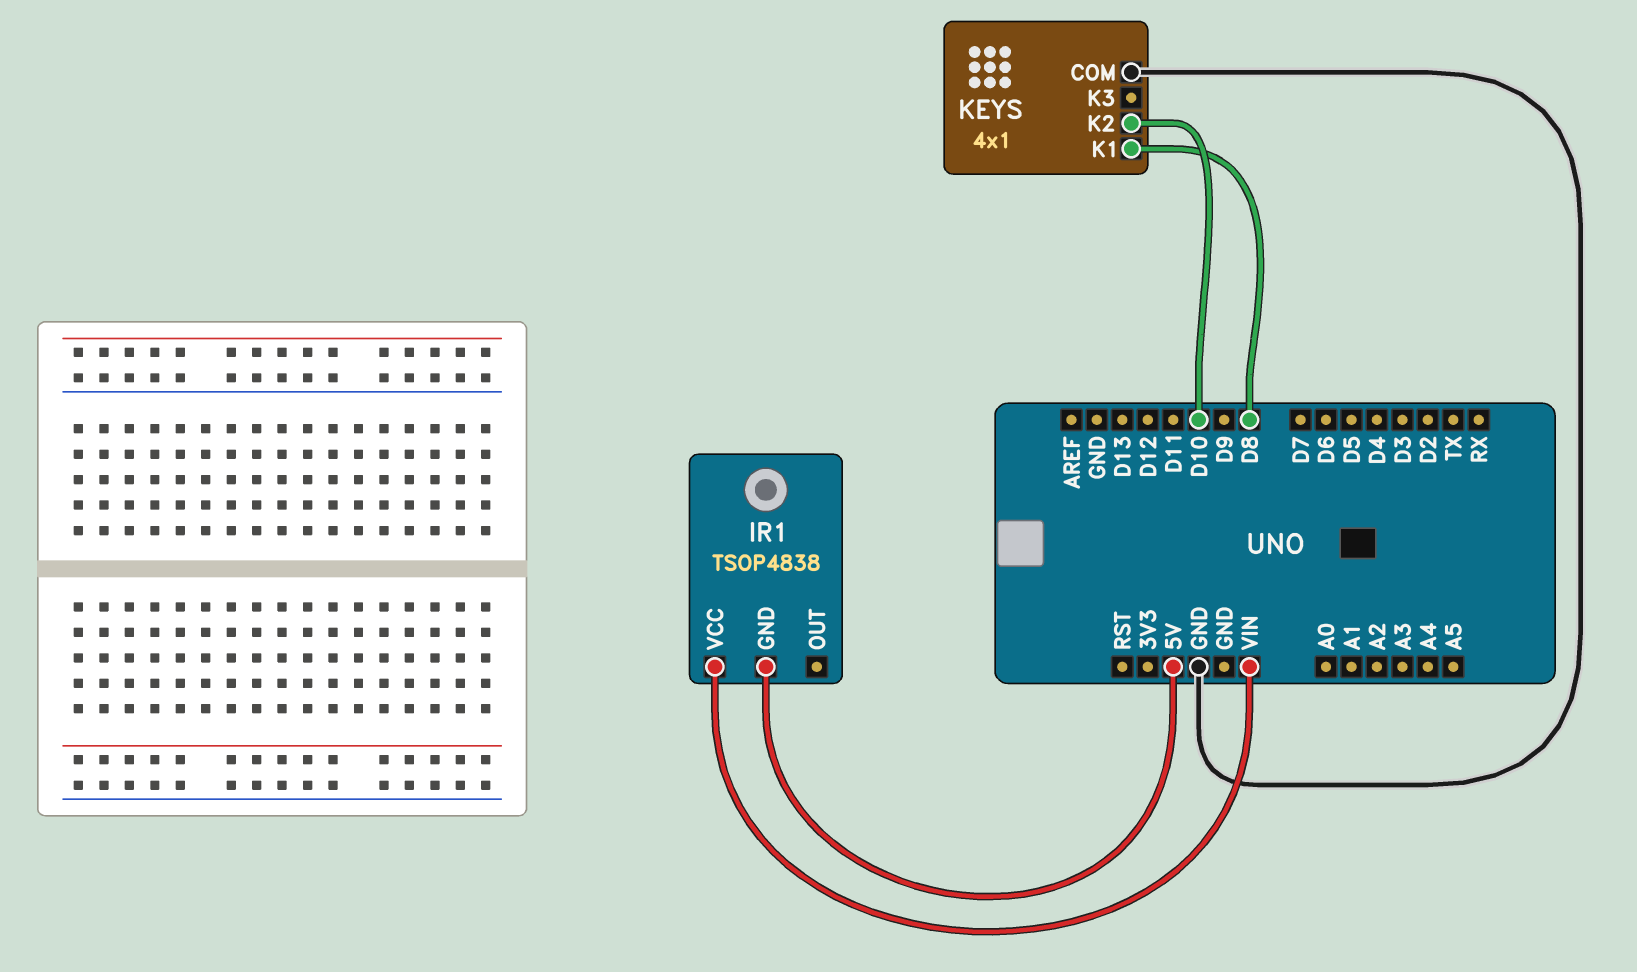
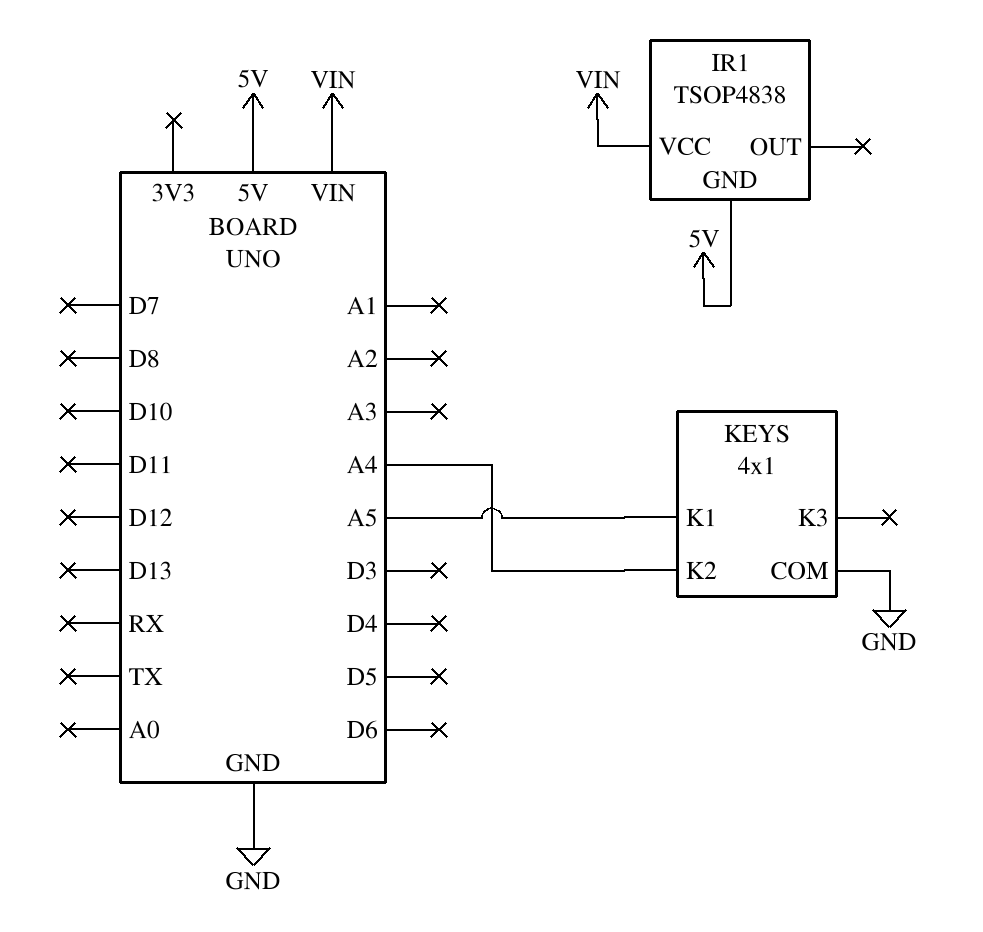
KEYS pin K1: D8 -> A5
KEYS pin K2: D10 -> A4

